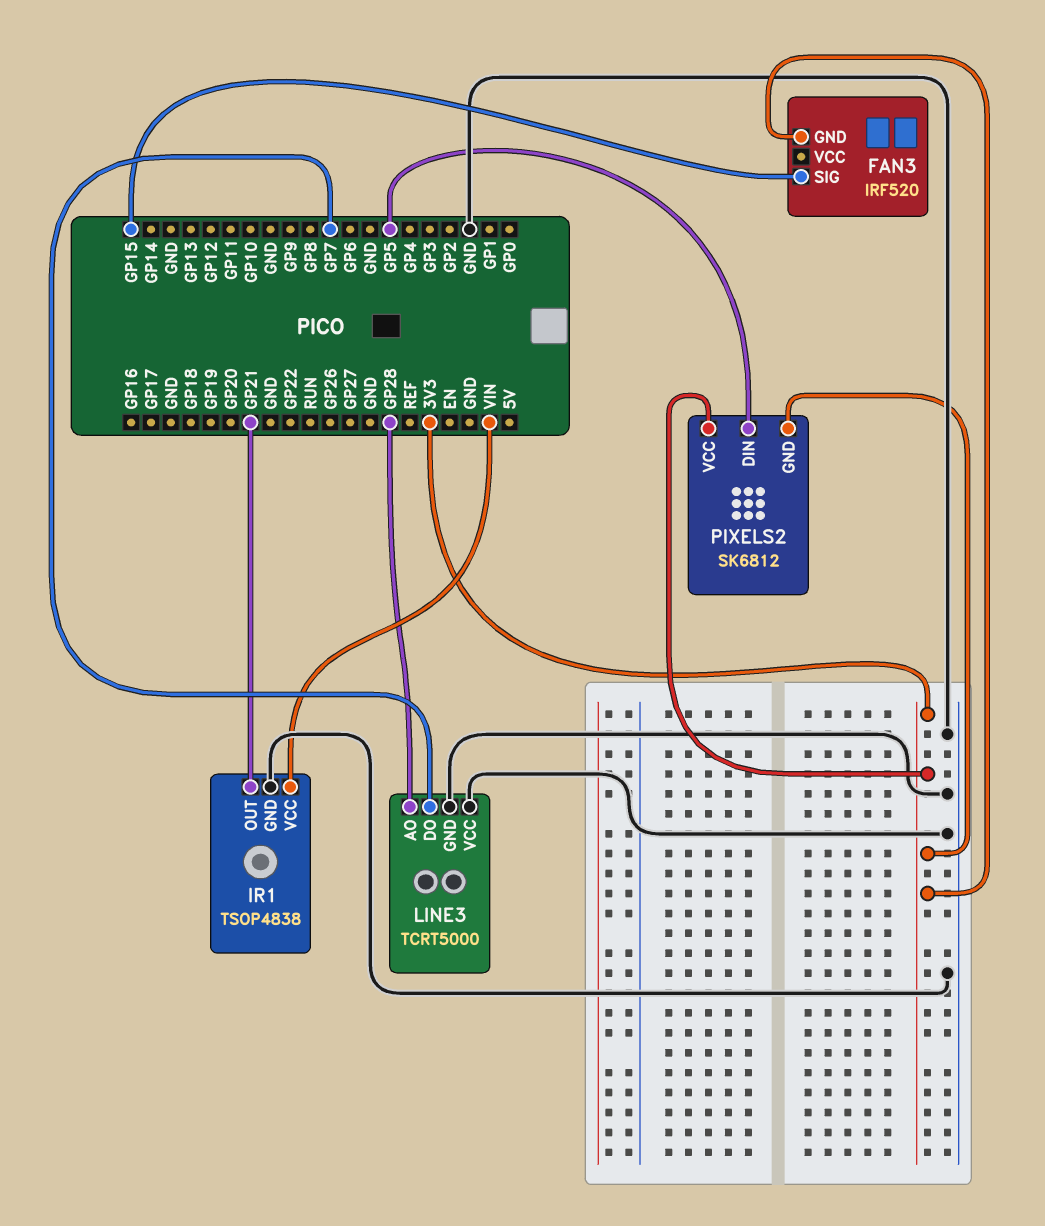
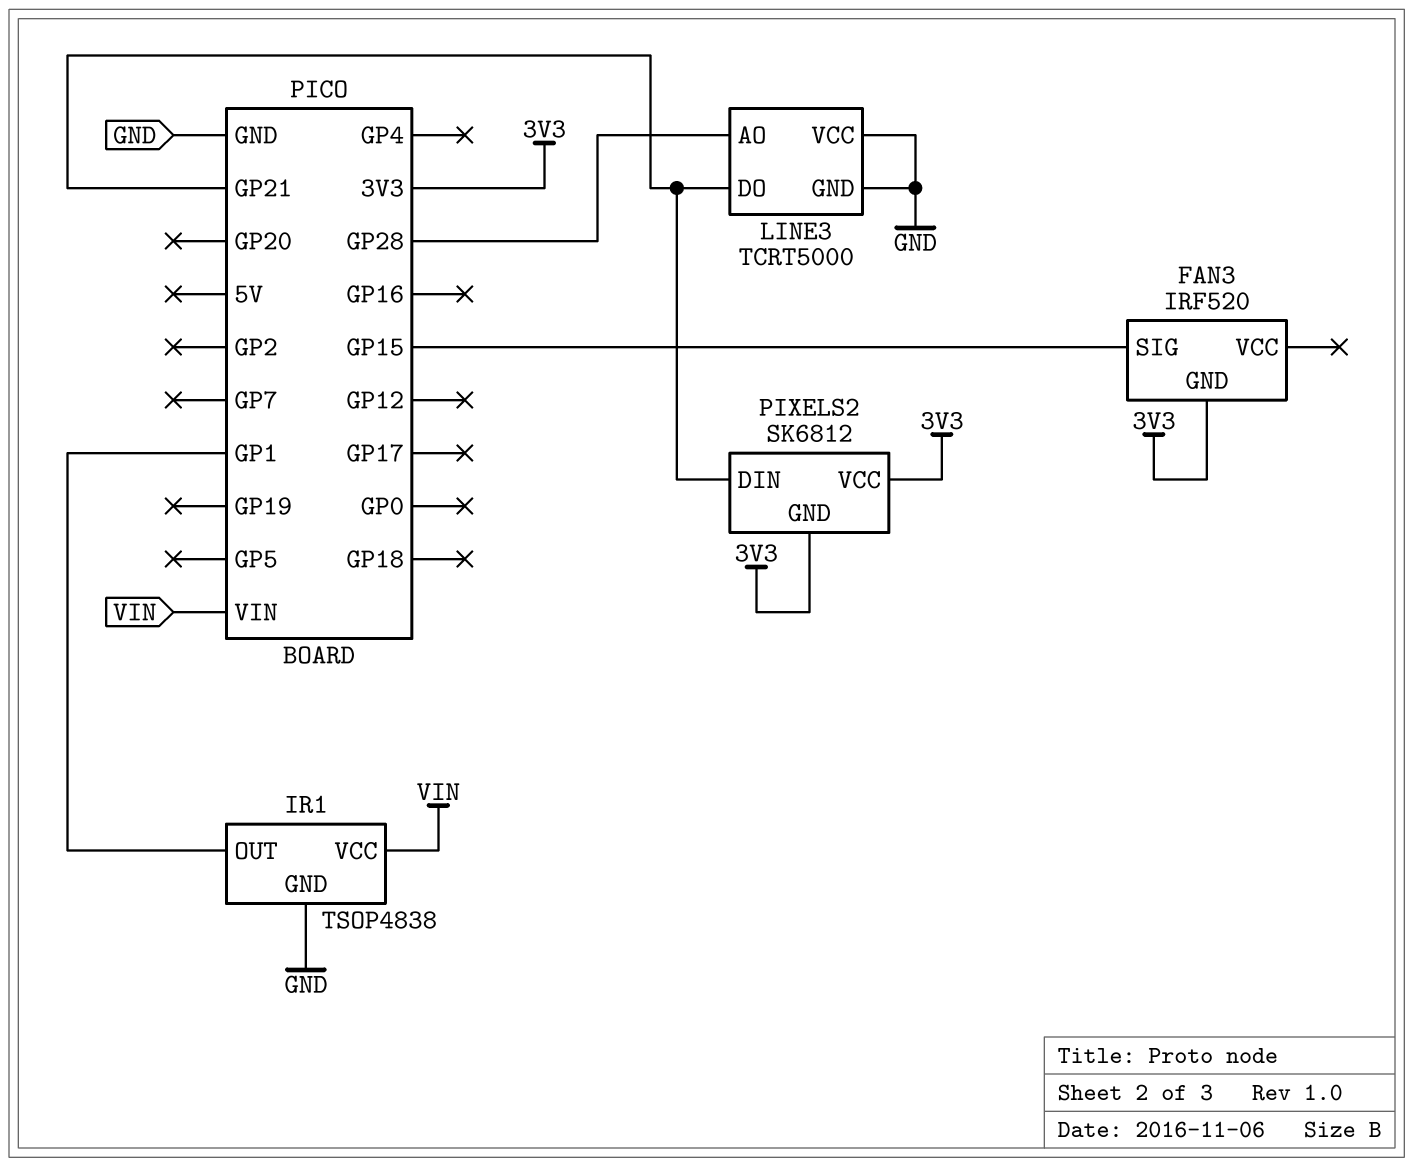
IR1 pin OUT: GP21 -> GP1
LINE3 pin DO: GP7 -> GP21
PIXELS2 pin DIN: GP5 -> GP21

